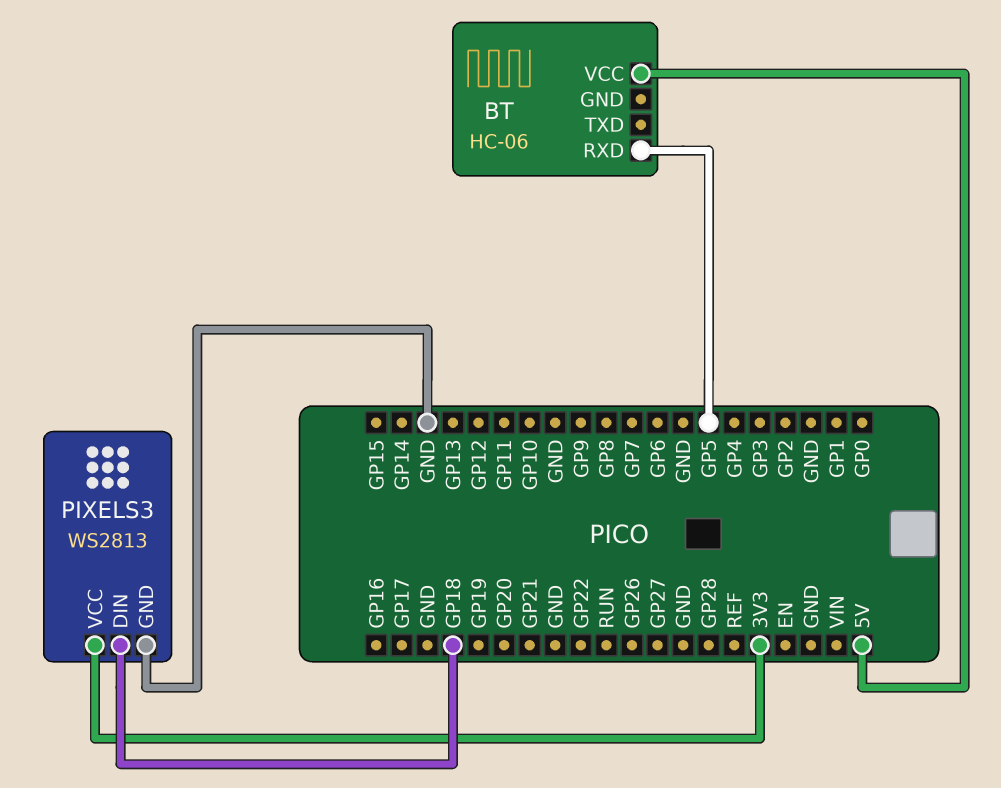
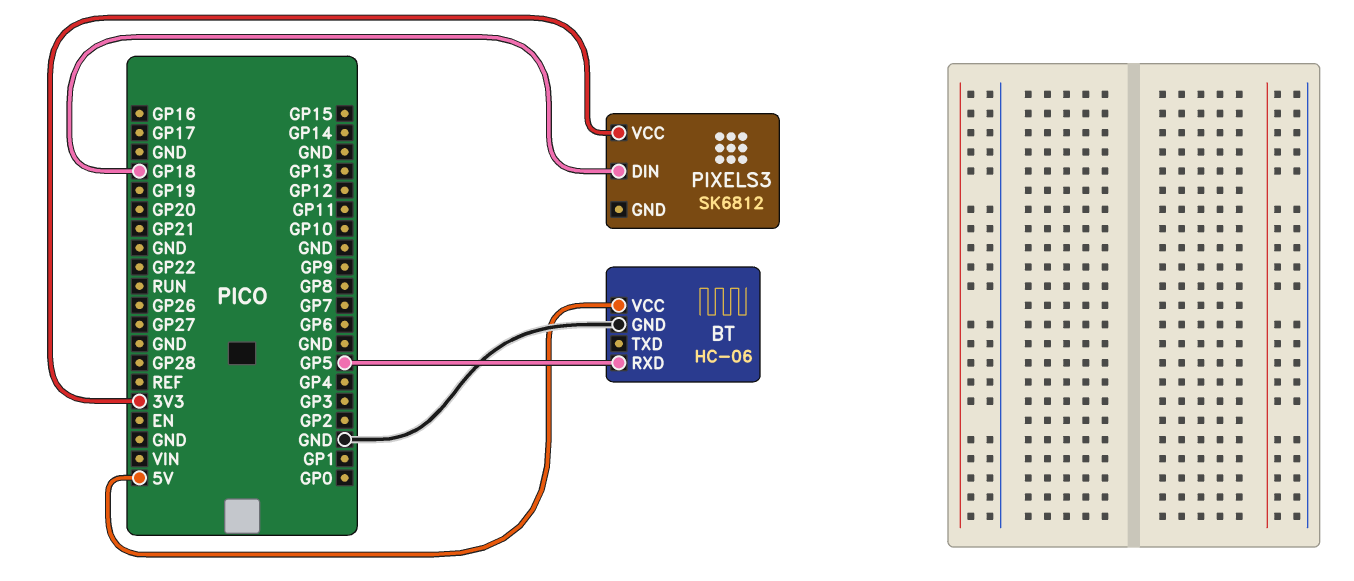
BT pin GND: none -> GND
PIXELS3: WS2813 -> SK6812
PIXELS3 pin GND: GND -> none

